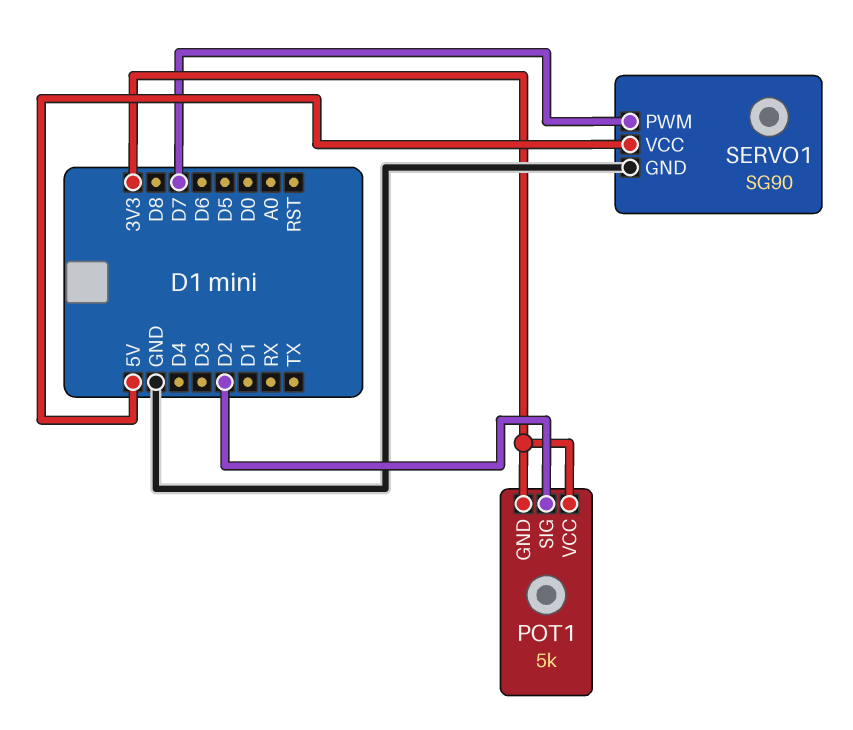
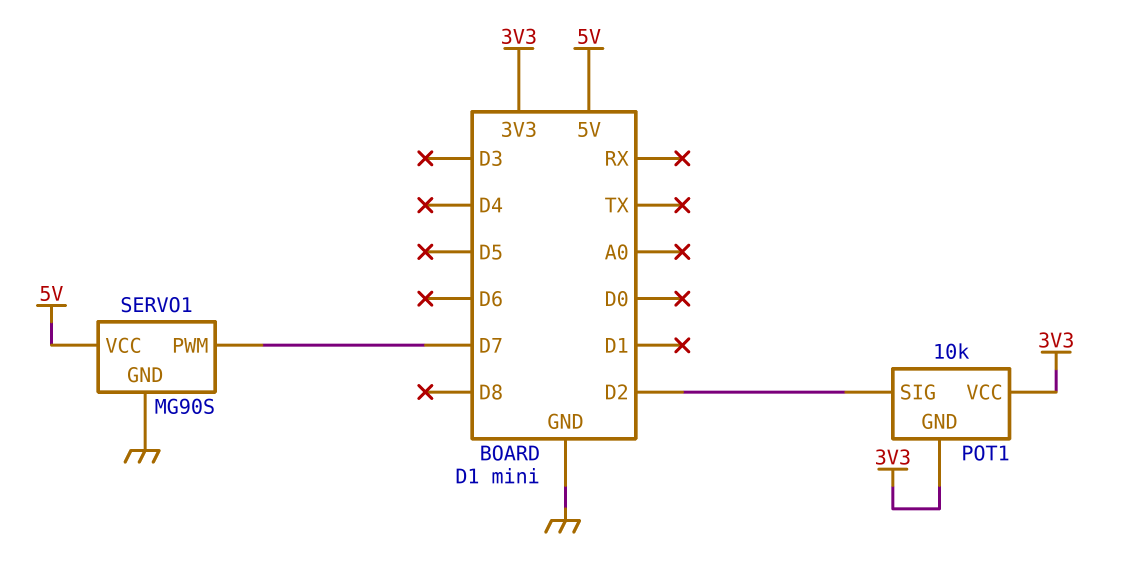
POT1: 5k -> 10k
SERVO1: SG90 -> MG90S

